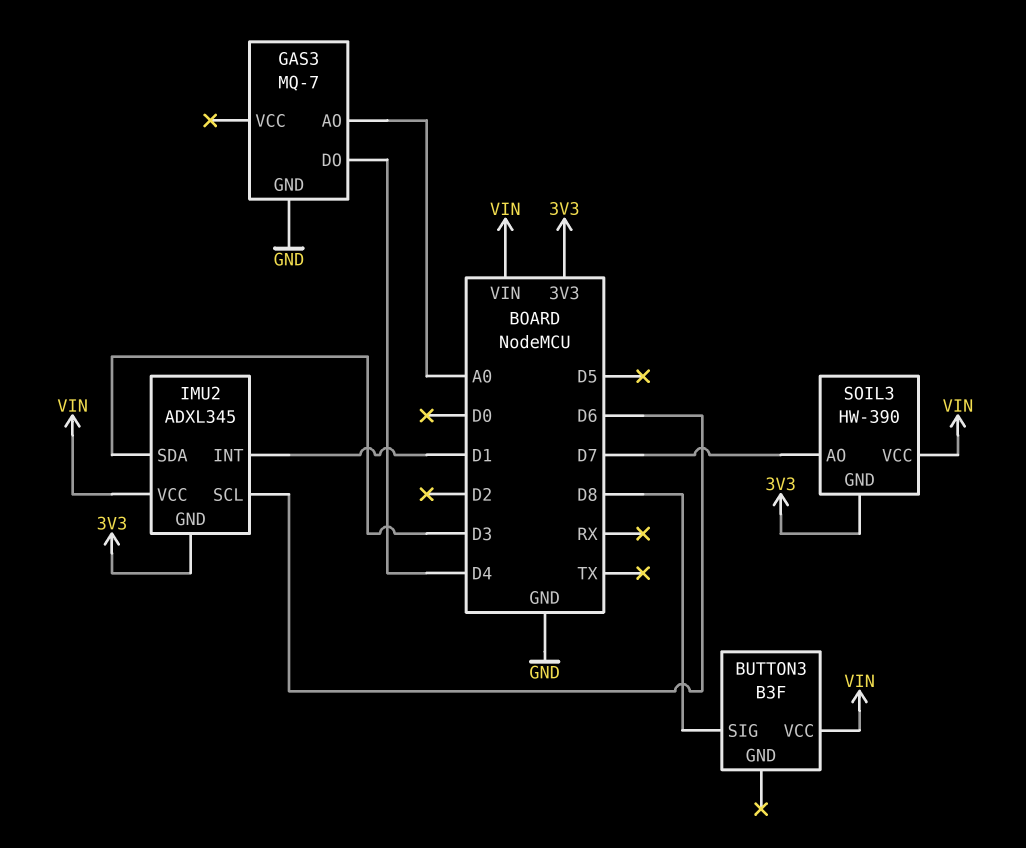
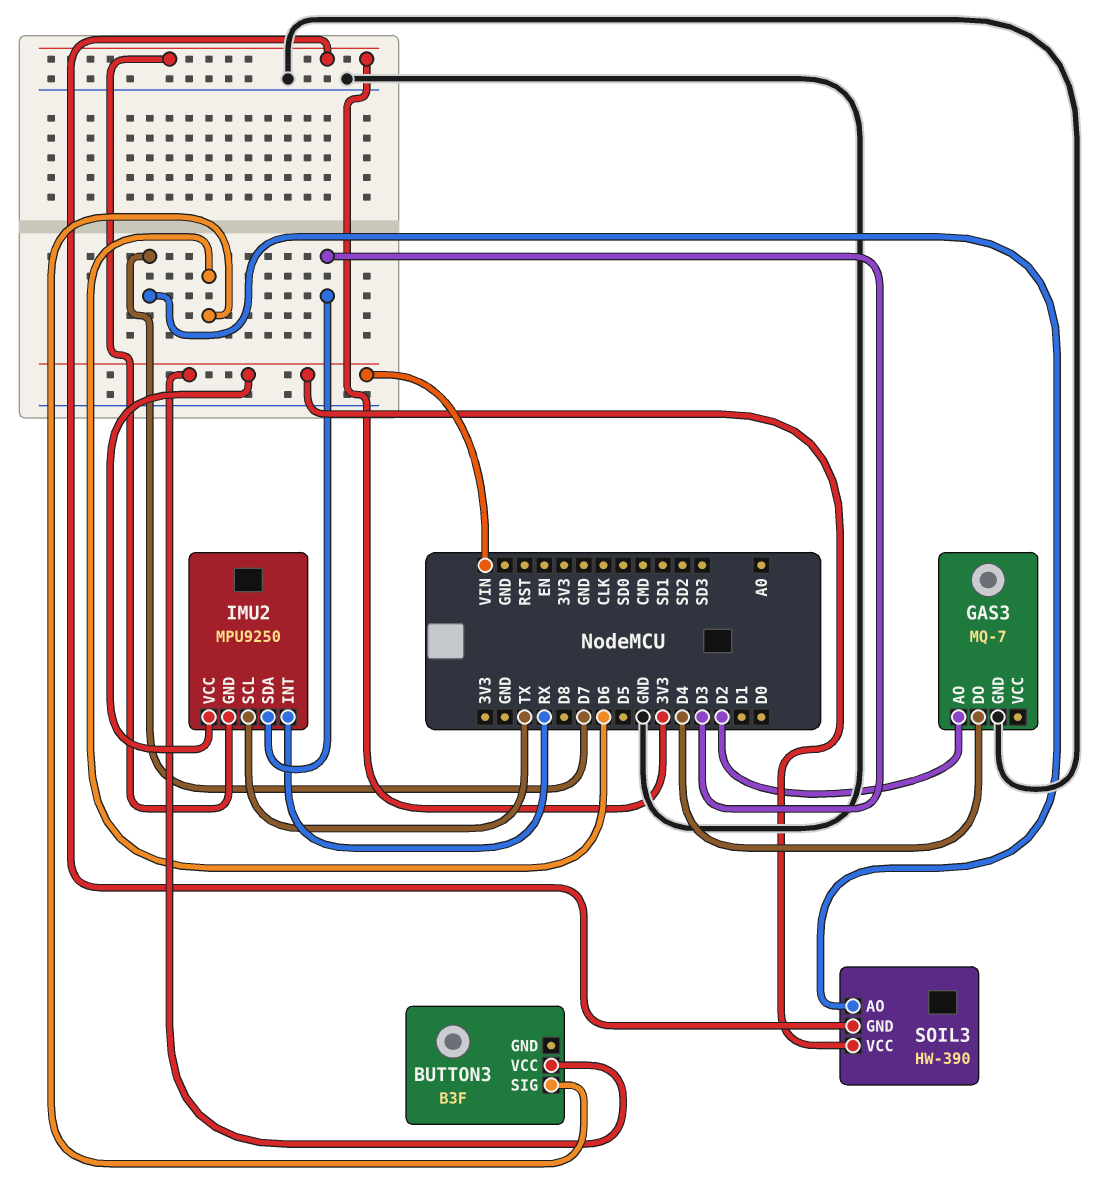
BUTTON3 pin SIG: D8 -> D6
GAS3 pin AO: A0 -> D2
IMU2: ADXL345 -> MPU9250
IMU2 pin INT: D1 -> RX
IMU2 pin SCL: D6 -> TX

